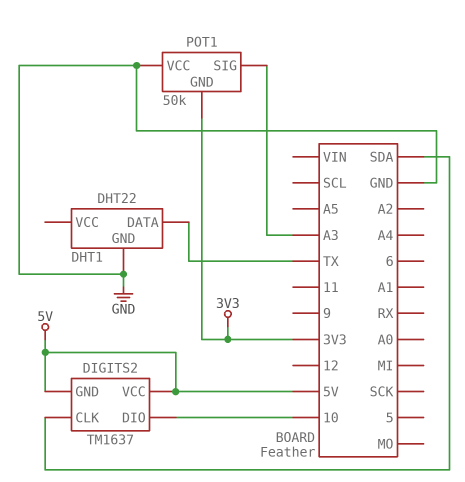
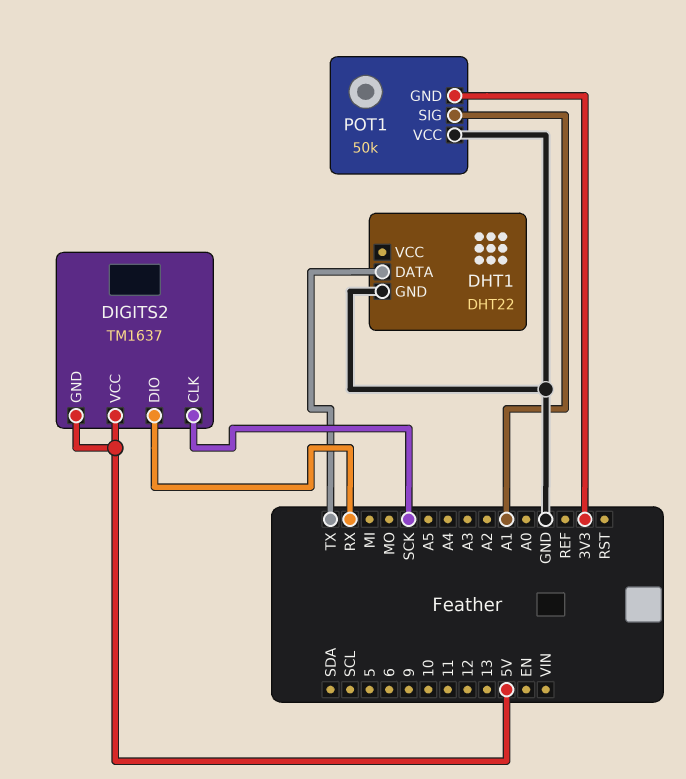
DIGITS2 pin CLK: SDA -> SCK
DIGITS2 pin DIO: 10 -> RX
POT1 pin SIG: A3 -> A1

